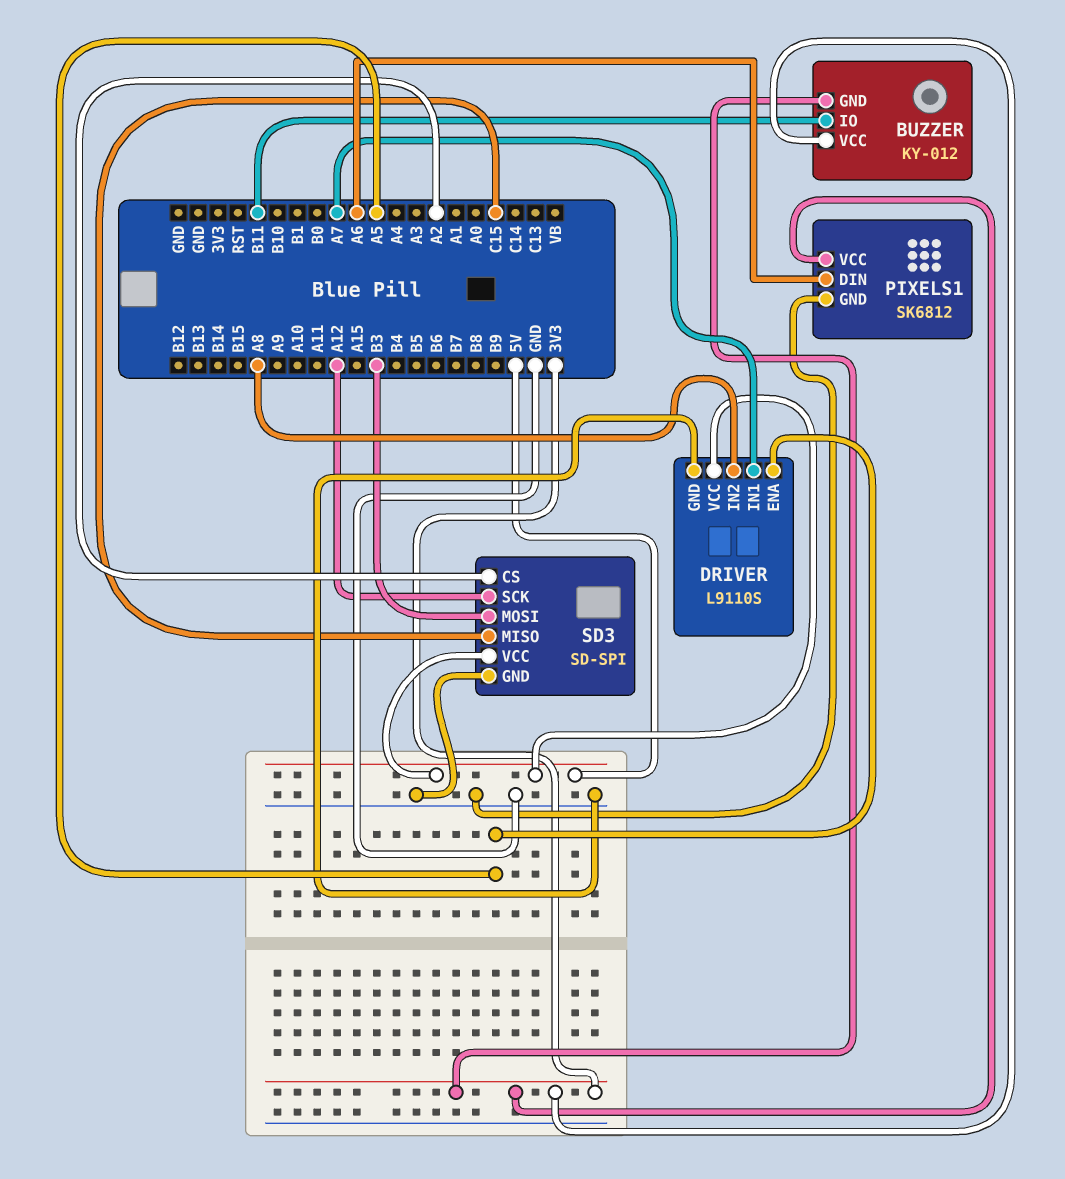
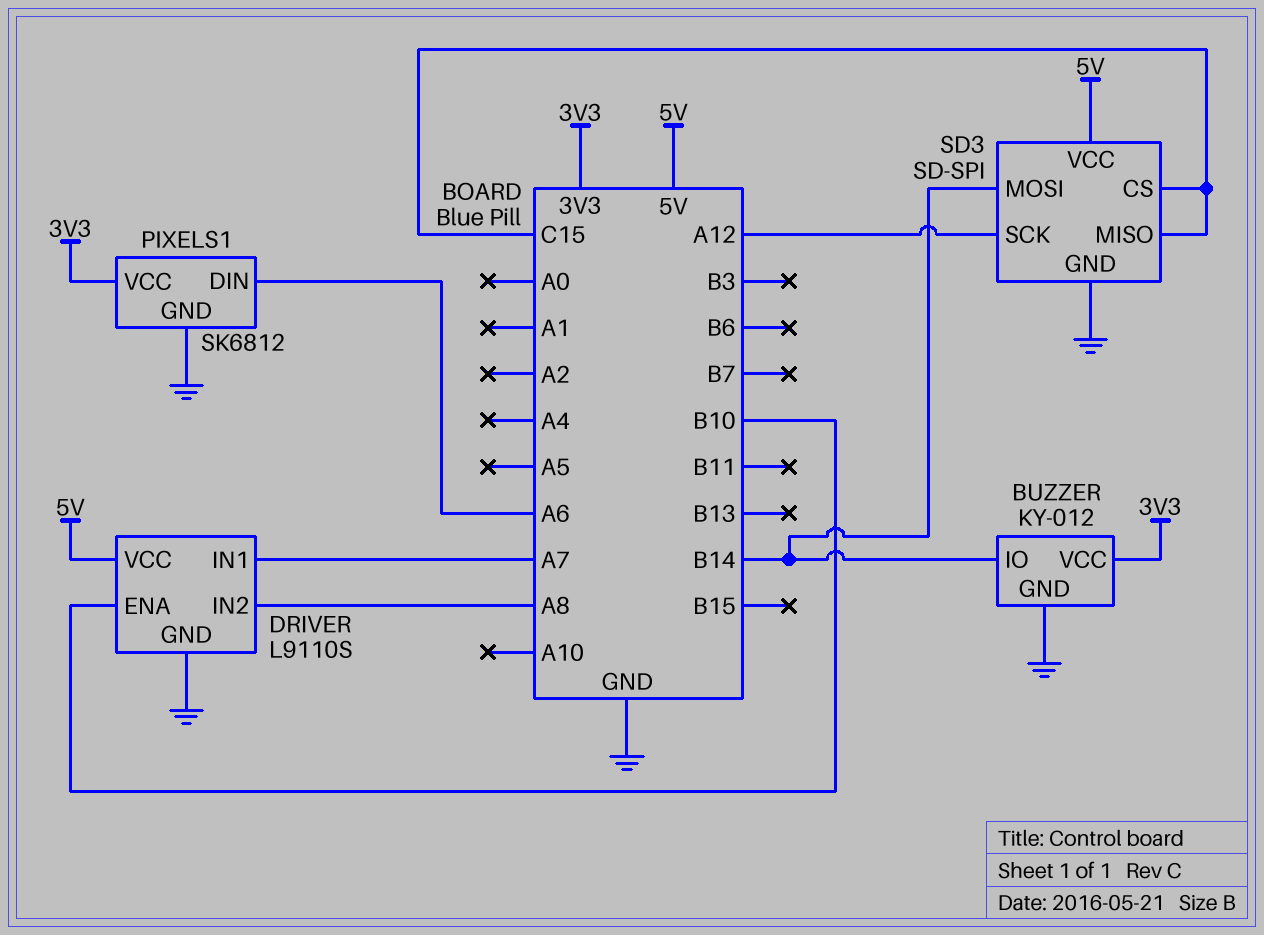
BUZZER pin GND: 3V3 -> GND
BUZZER pin IO: B11 -> B14
DRIVER pin ENA: A5 -> B10
SD3 pin CS: A2 -> C15
SD3 pin MOSI: B3 -> B14

